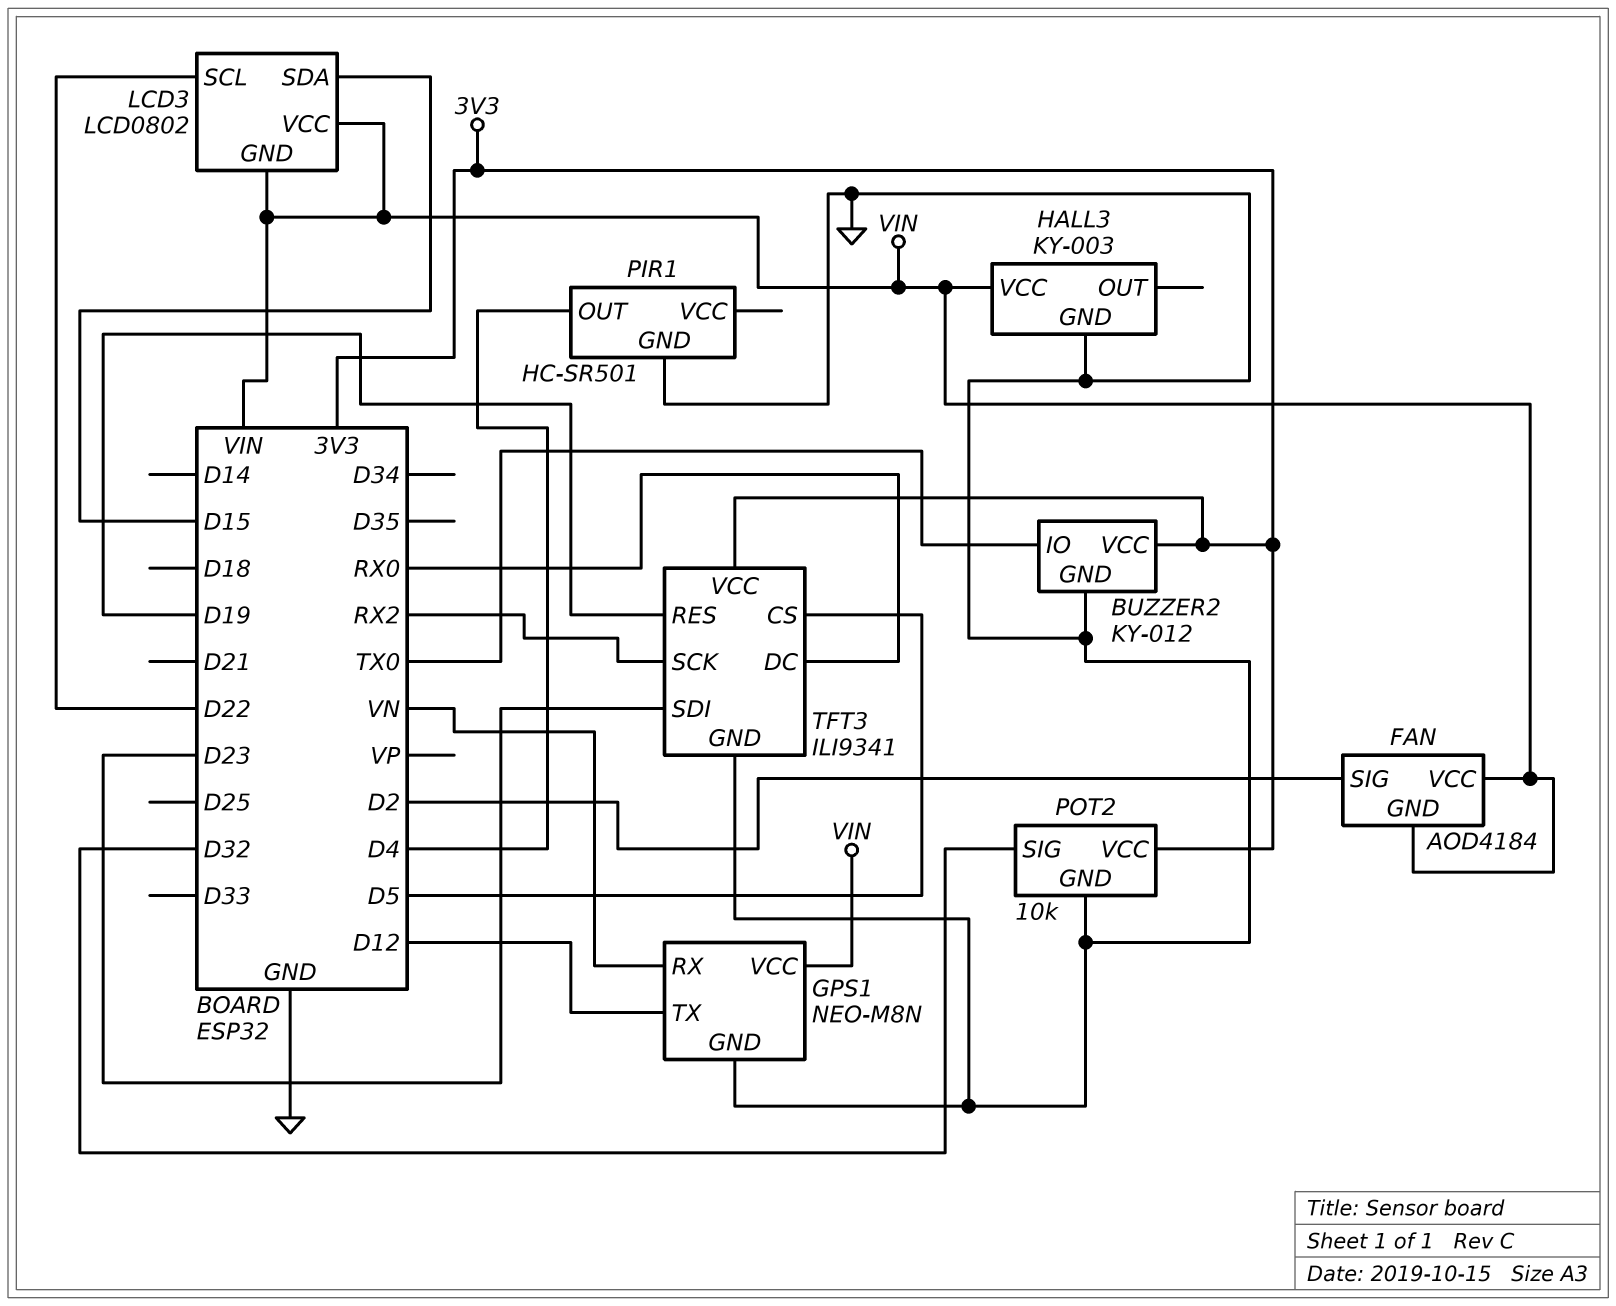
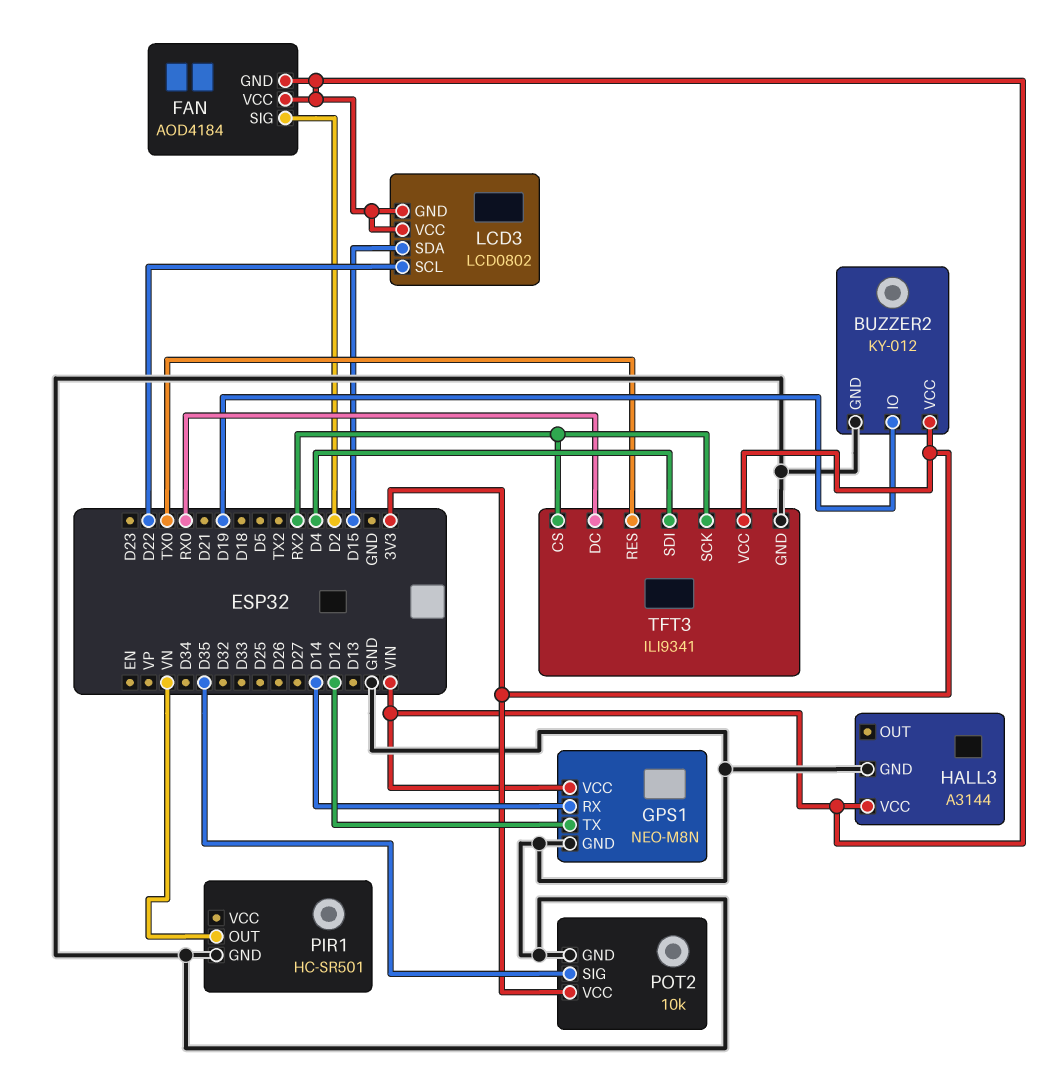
BUZZER2 pin IO: TX0 -> D19
GPS1 pin RX: VN -> D14
HALL3: KY-003 -> A3144
PIR1 pin OUT: D4 -> VN
POT2 pin SIG: D32 -> D35
TFT3 pin CS: D5 -> RX2
TFT3 pin RES: D19 -> TX0
TFT3 pin SDI: D23 -> D4

